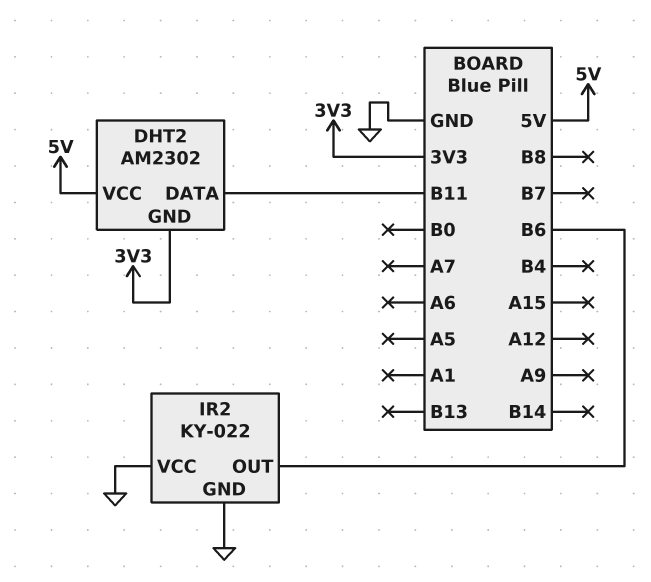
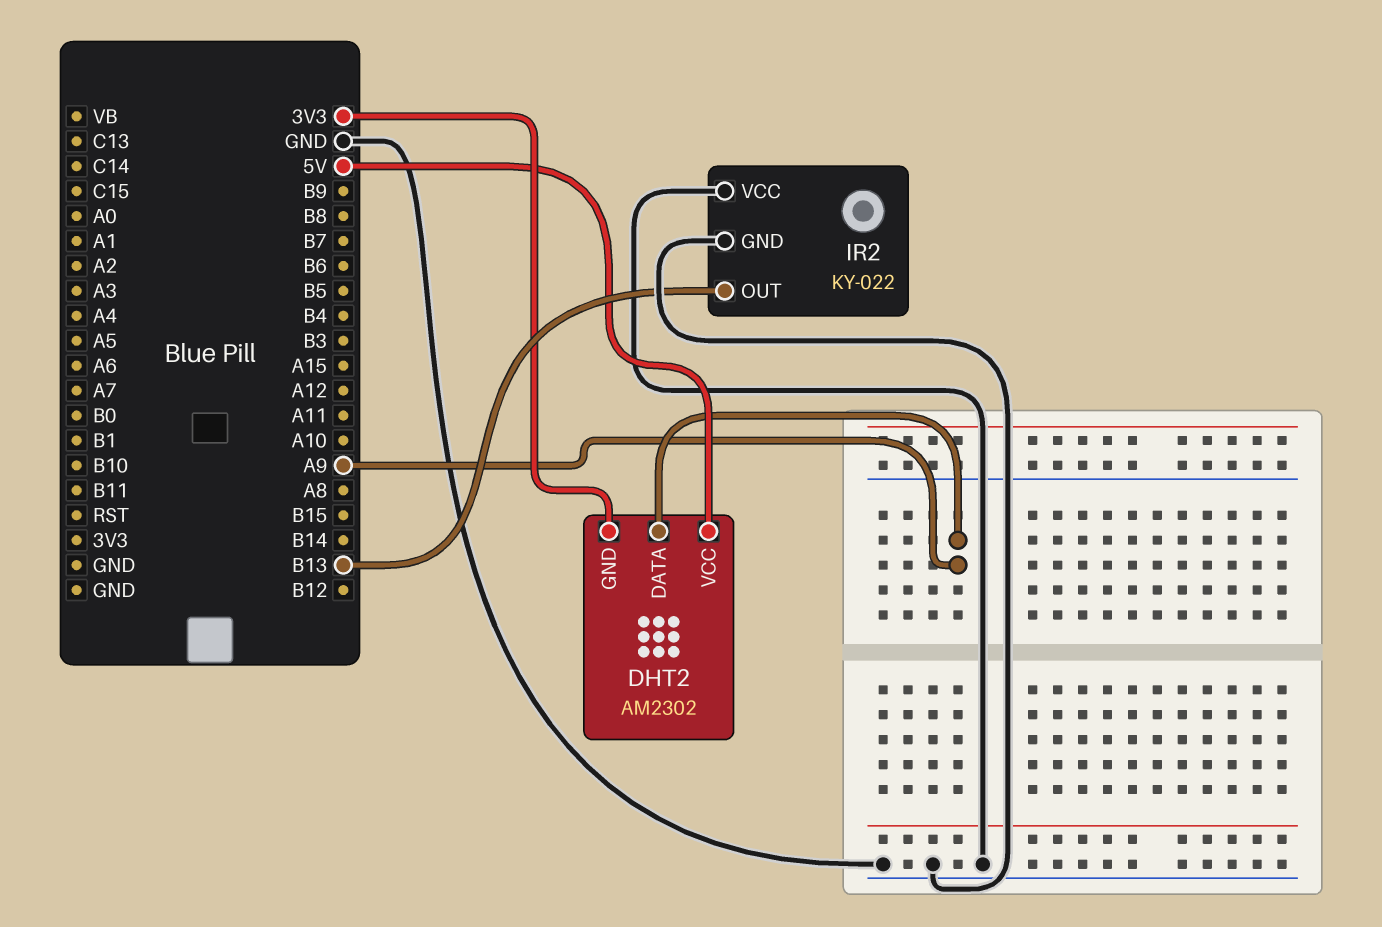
DHT2 pin DATA: B11 -> A9
IR2 pin OUT: B6 -> B13

